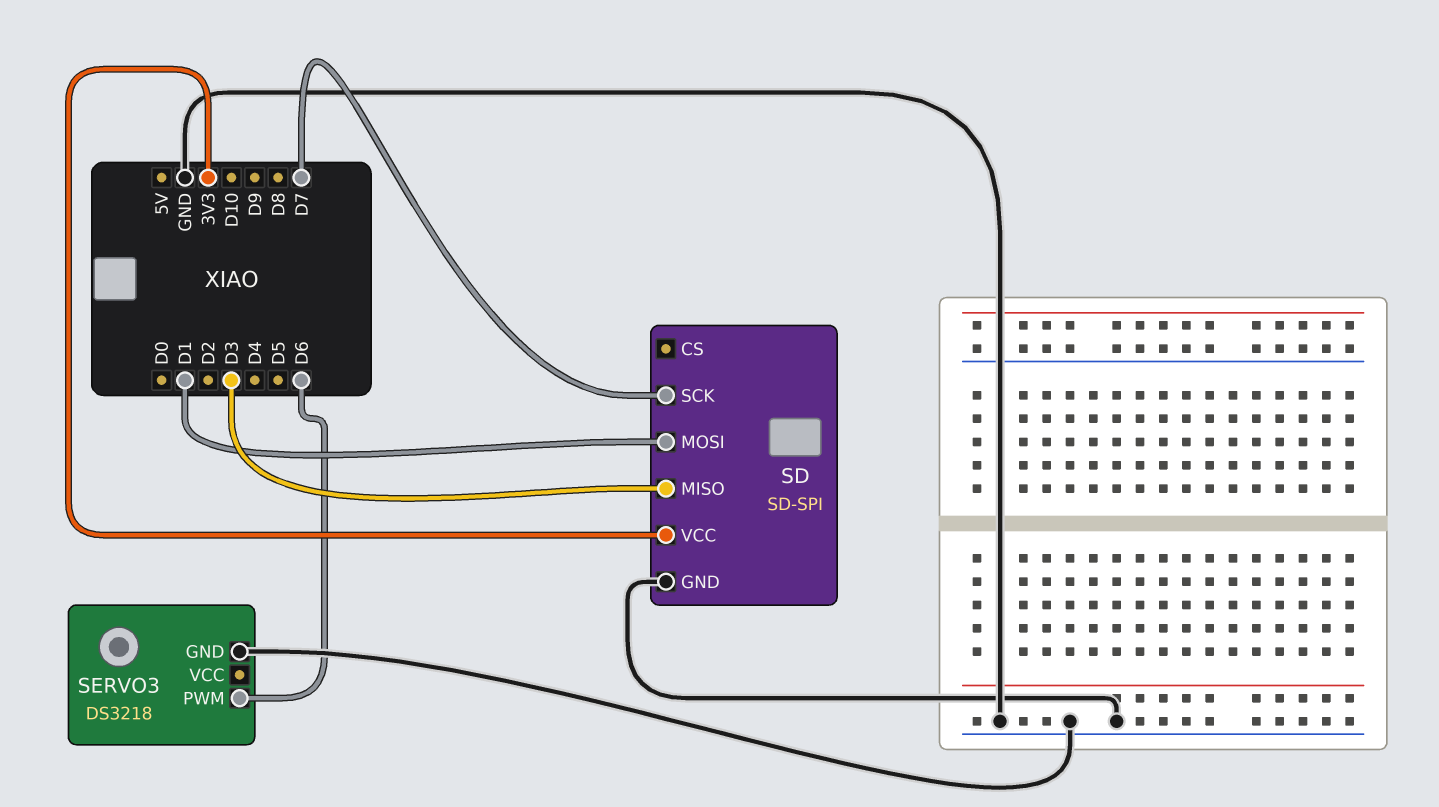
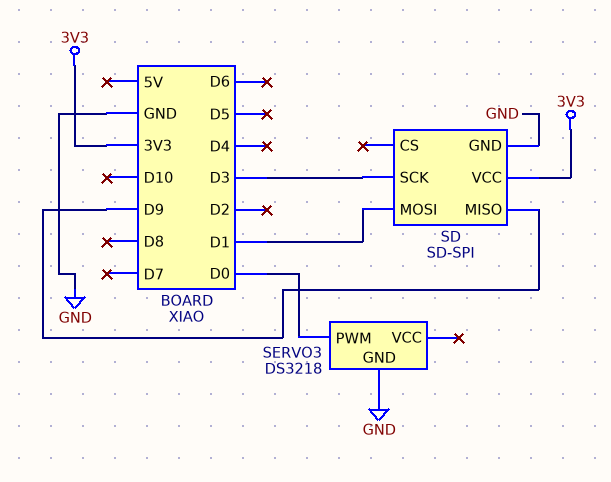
SD pin MISO: D3 -> D9
SD pin SCK: D7 -> D3
SERVO3 pin PWM: D6 -> D0

